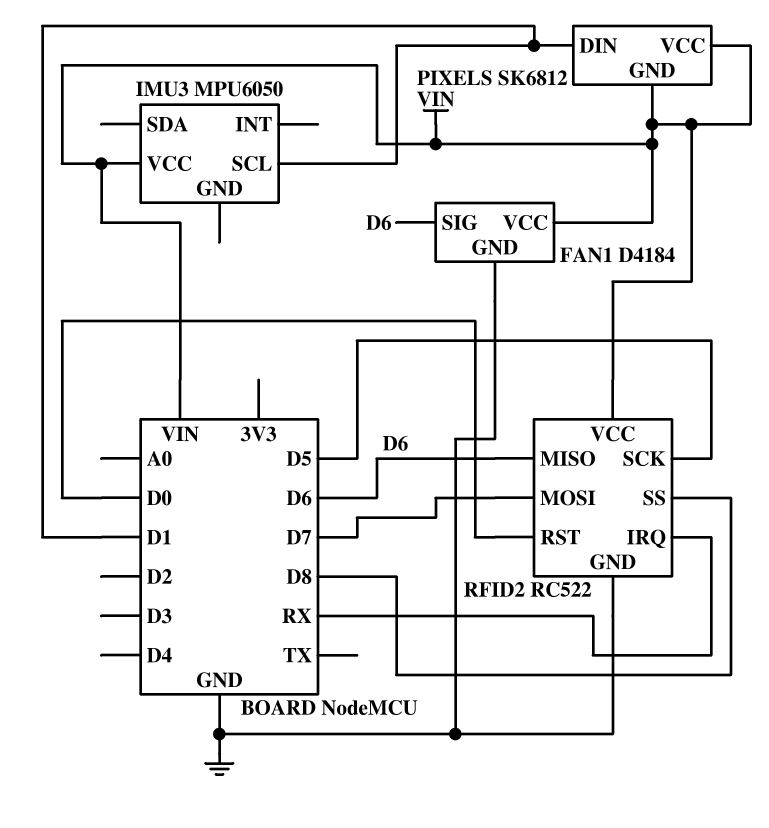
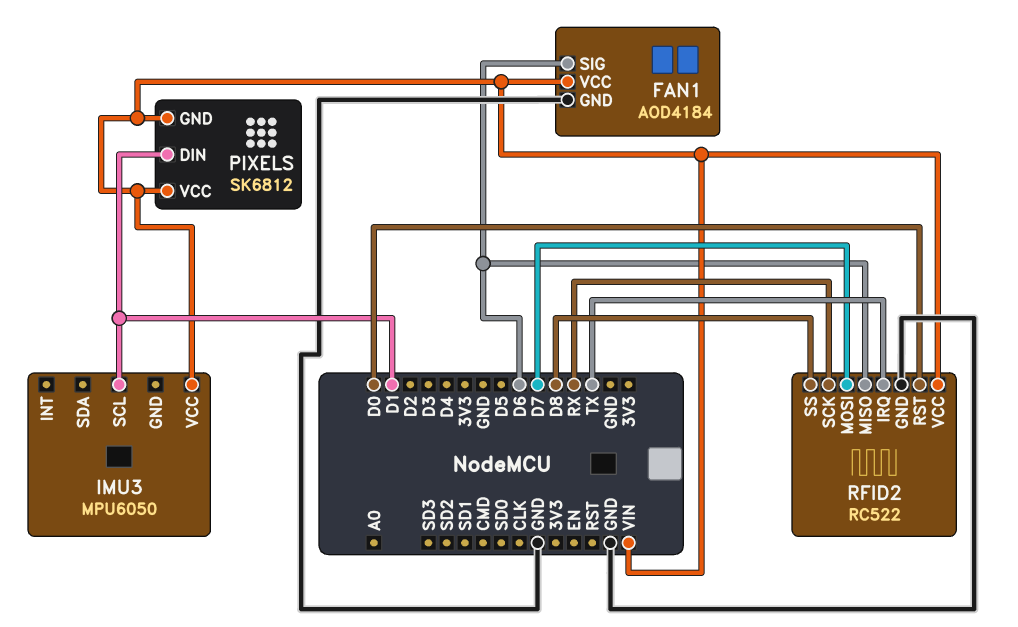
FAN1: D4184 -> AOD4184
RFID2 pin IRQ: RX -> TX
RFID2 pin SCK: D5 -> RX

